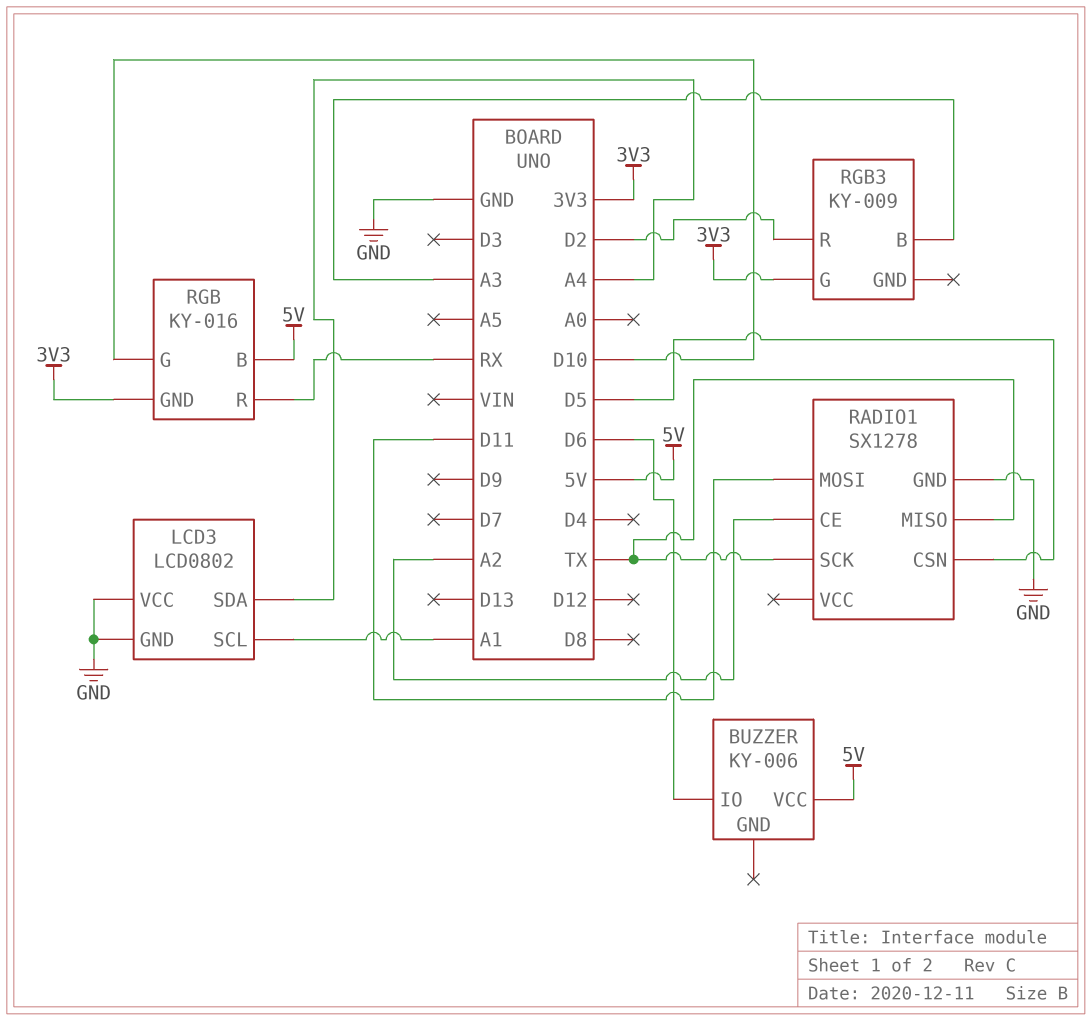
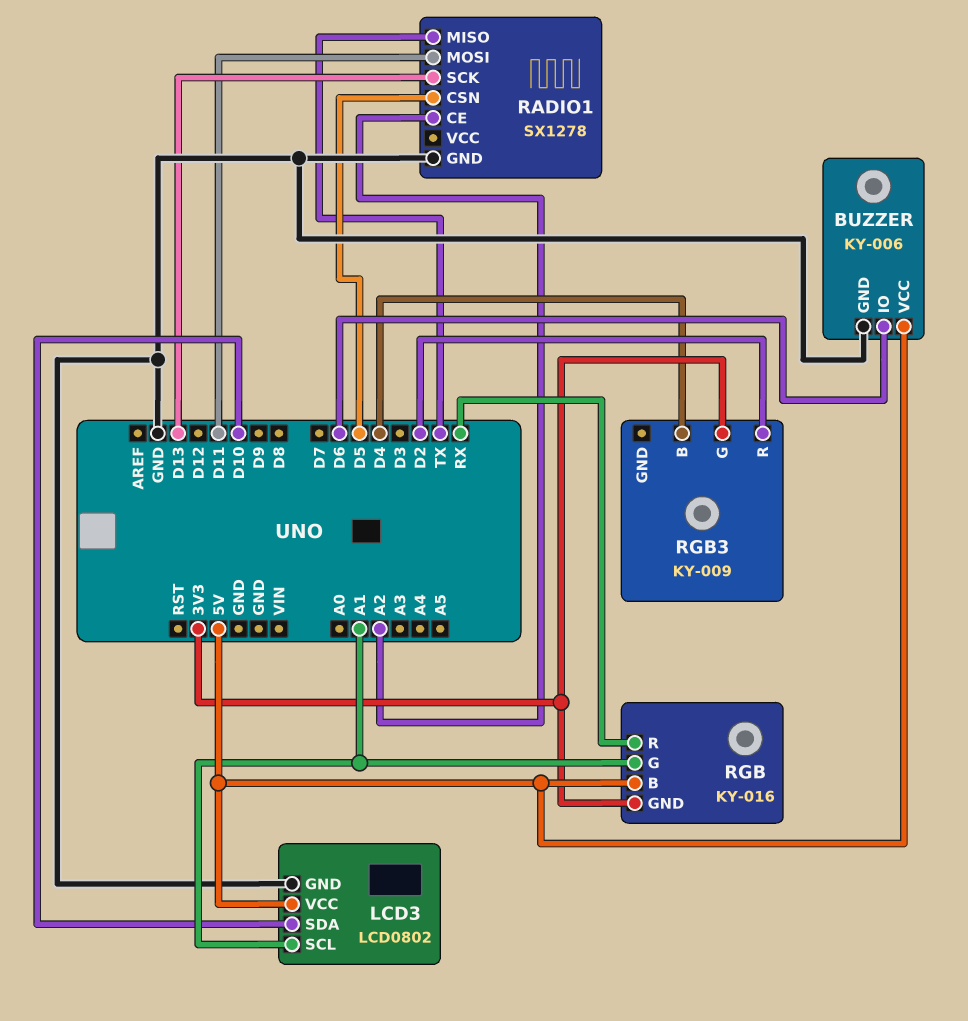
BUZZER pin GND: none -> GND
LCD3 pin SDA: A4 -> D10
LCD3 pin VCC: GND -> 5V
RADIO1 pin SCK: TX -> D13
RGB pin G: D10 -> A1
RGB3 pin B: A3 -> D4

